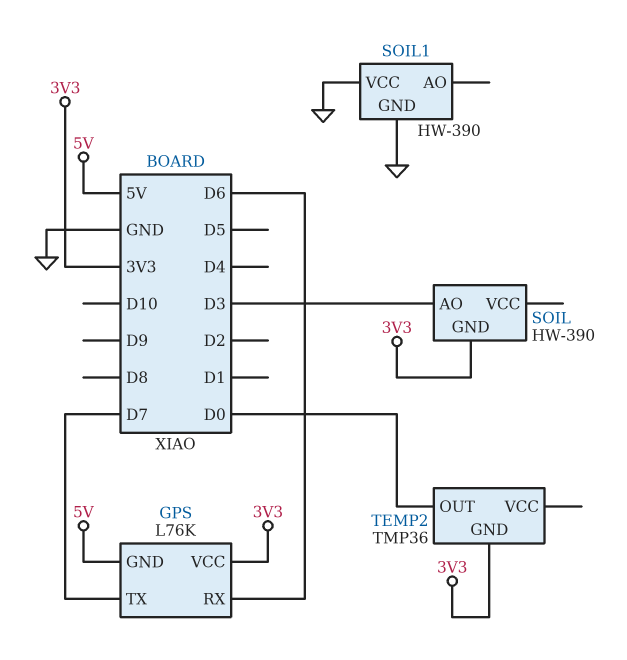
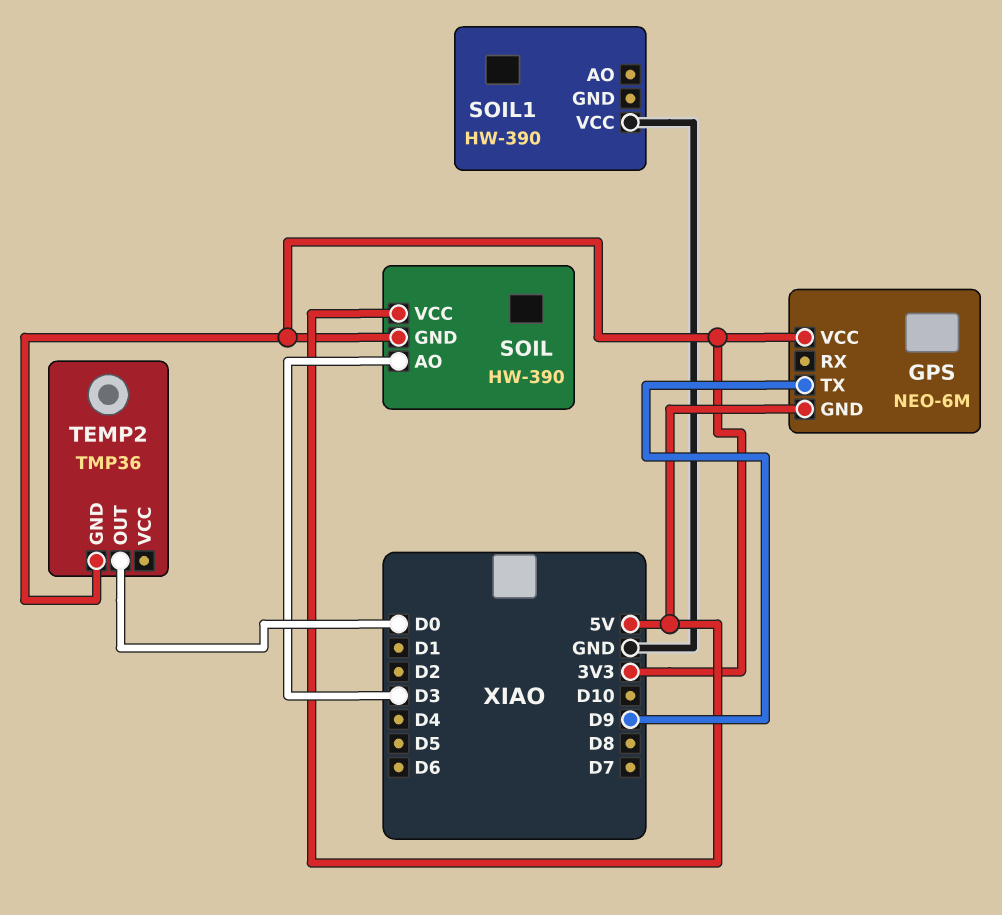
GPS: L76K -> NEO-6M
GPS pin RX: D6 -> none
GPS pin TX: D7 -> D9
SOIL pin VCC: none -> 5V
SOIL1 pin GND: GND -> none

